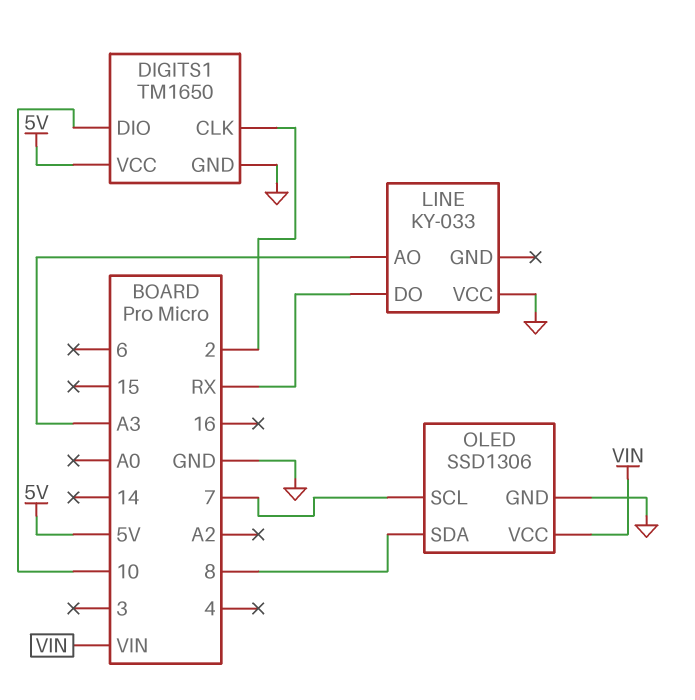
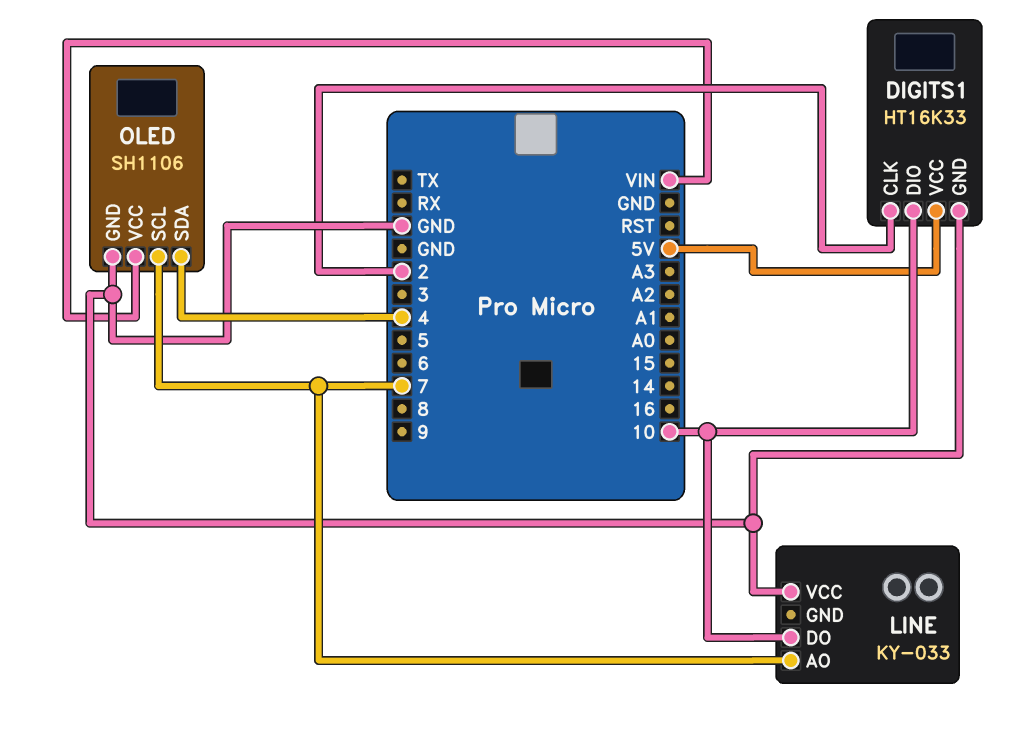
DIGITS1: TM1650 -> HT16K33
LINE pin AO: A3 -> 7
LINE pin DO: RX -> 10
OLED: SSD1306 -> SH1106
OLED pin SDA: 8 -> 4

